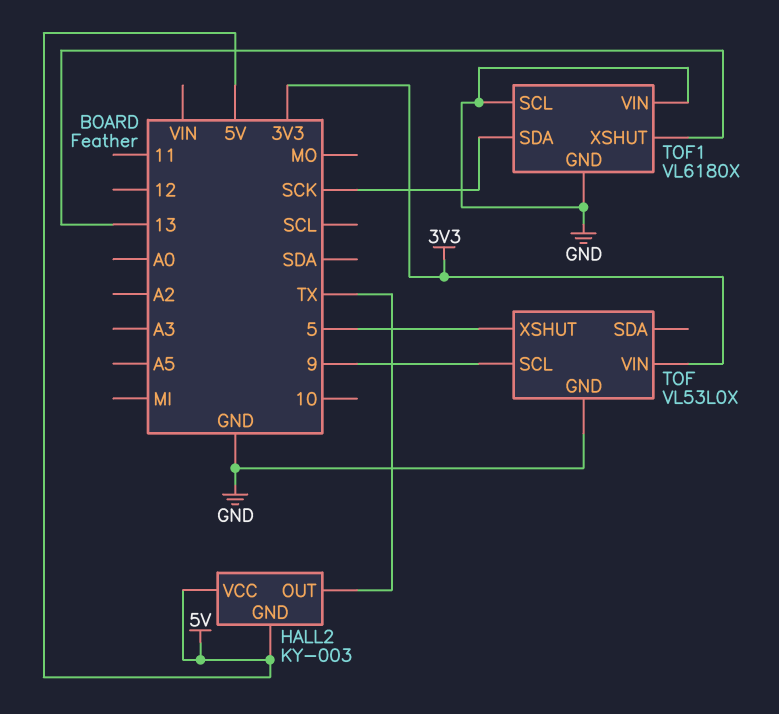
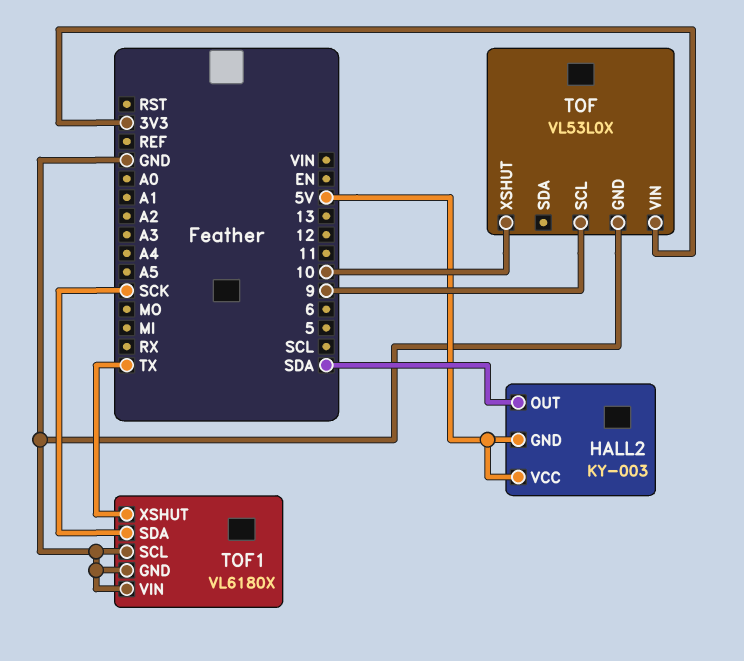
HALL2 pin OUT: TX -> SDA
TOF pin XSHUT: 5 -> 10
TOF1 pin XSHUT: 13 -> TX

